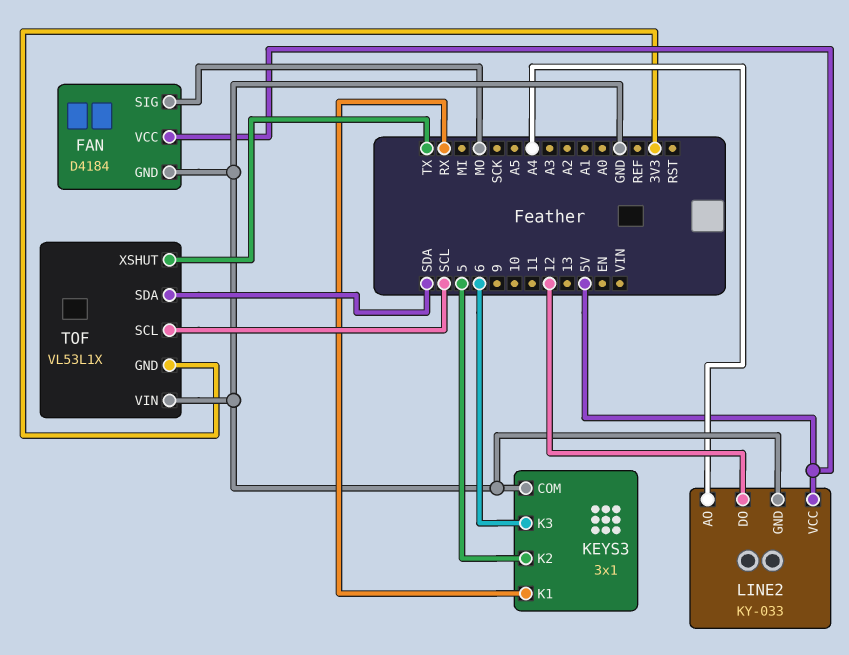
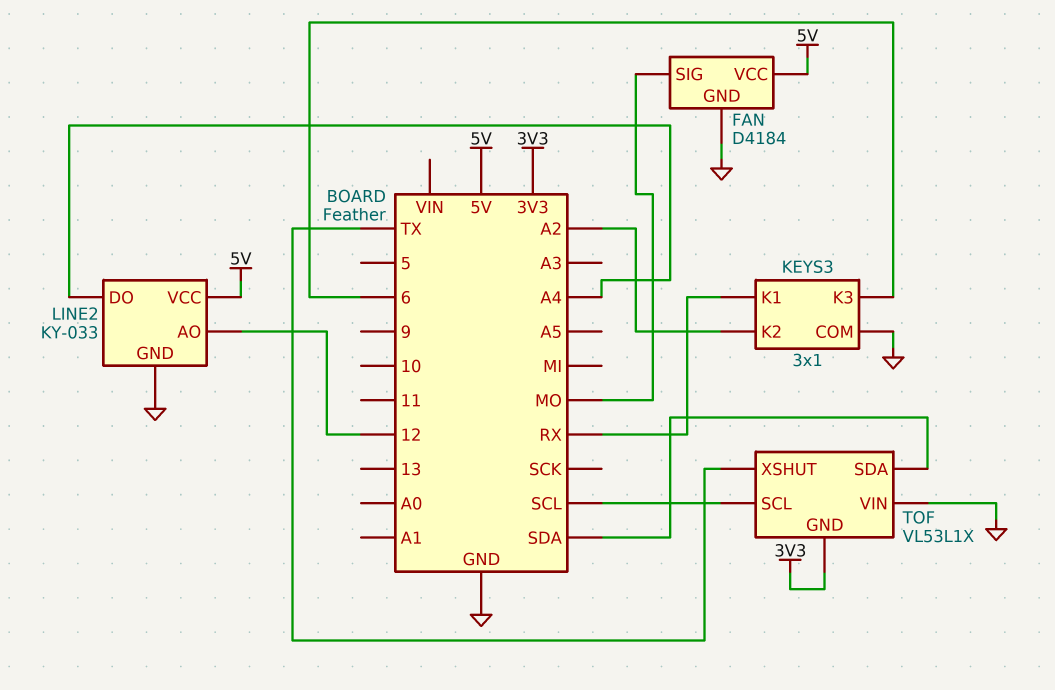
KEYS3 pin K2: 5 -> A2
LINE2 pin AO: A4 -> 12
LINE2 pin DO: 12 -> A4

